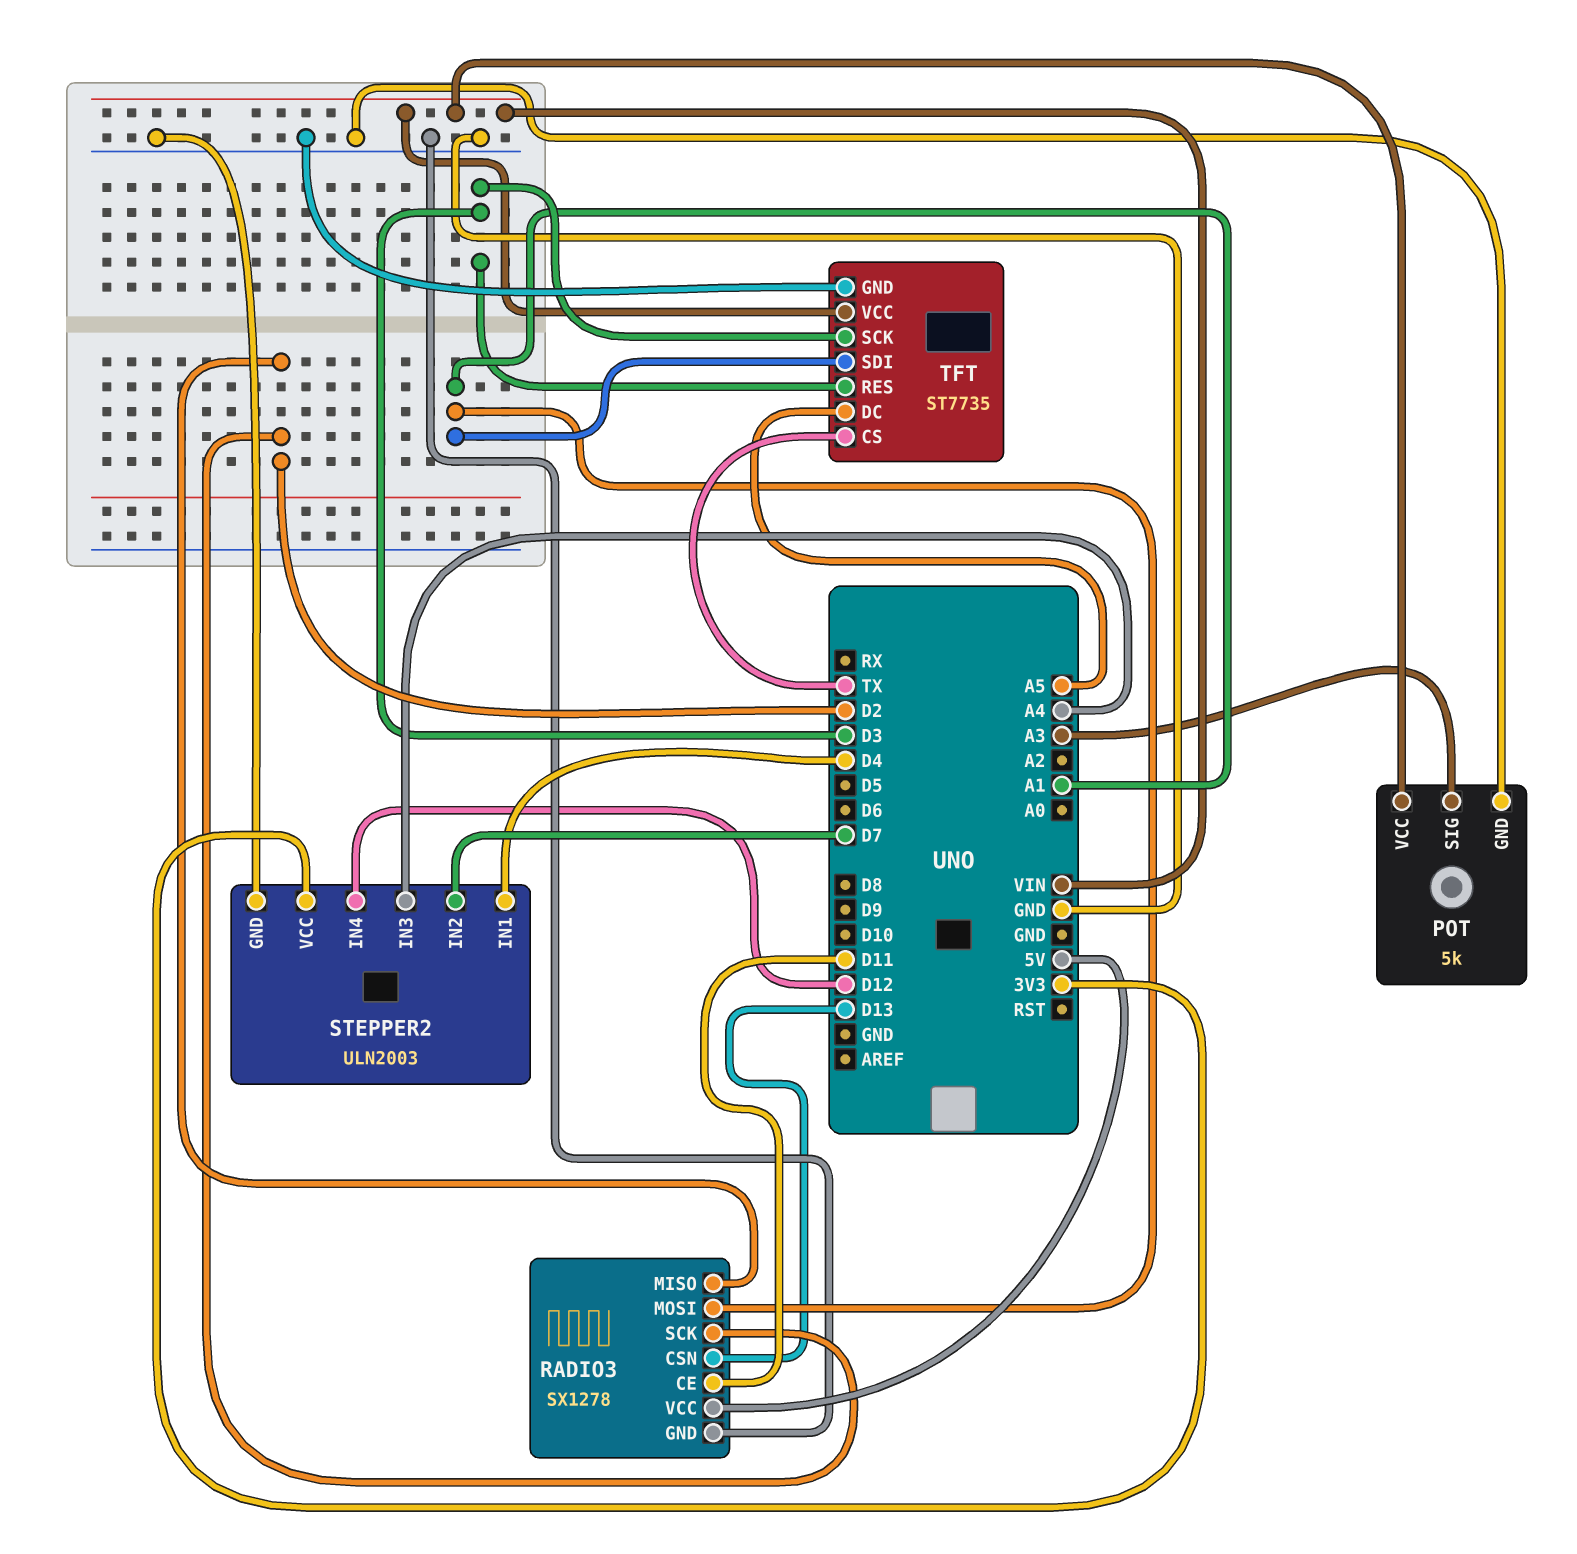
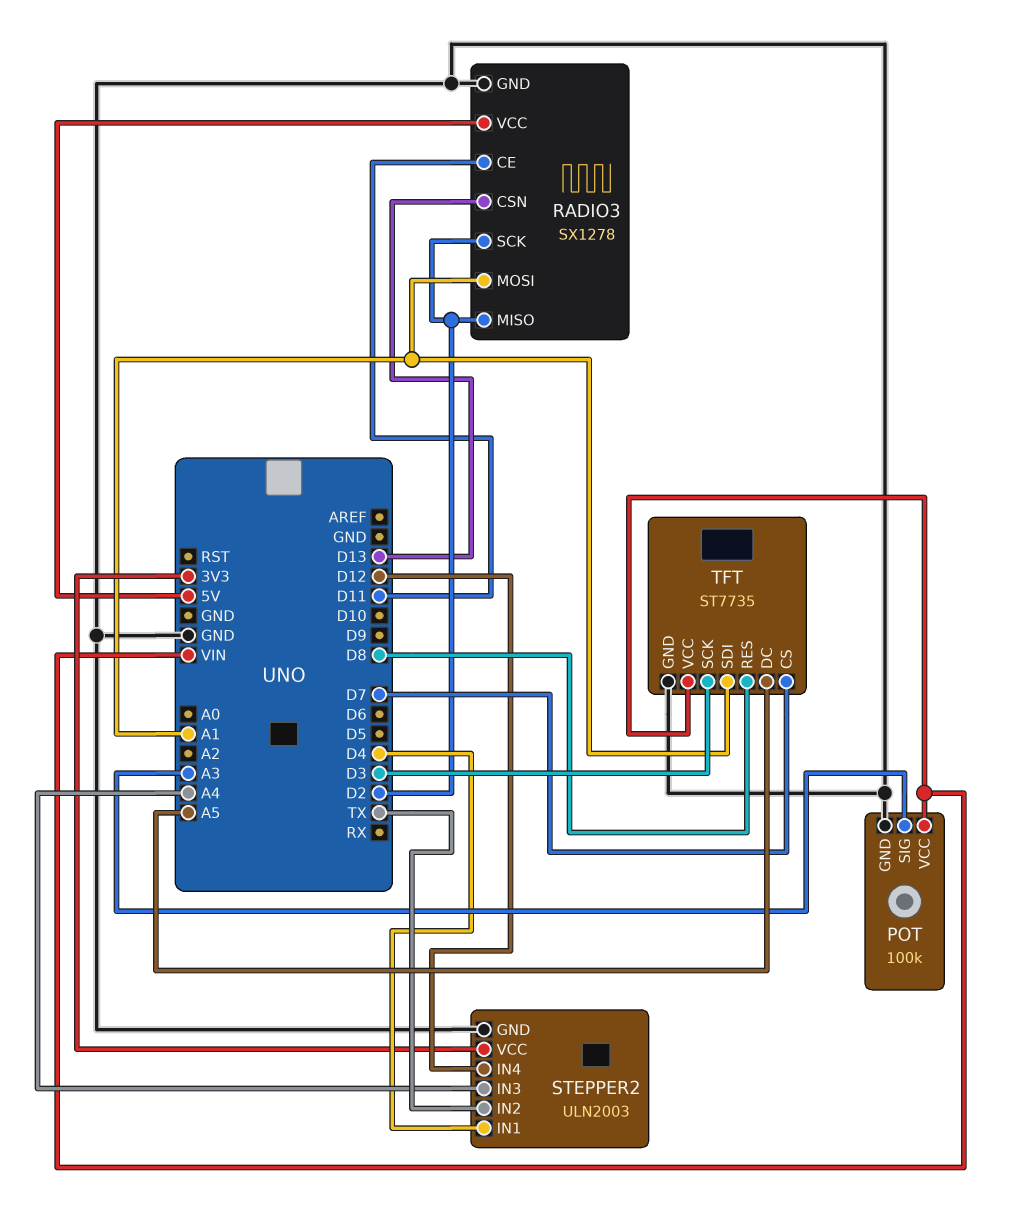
POT: 5k -> 100k
STEPPER2 pin IN2: D7 -> TX
TFT pin CS: TX -> D7
TFT pin RES: D3 -> D8

